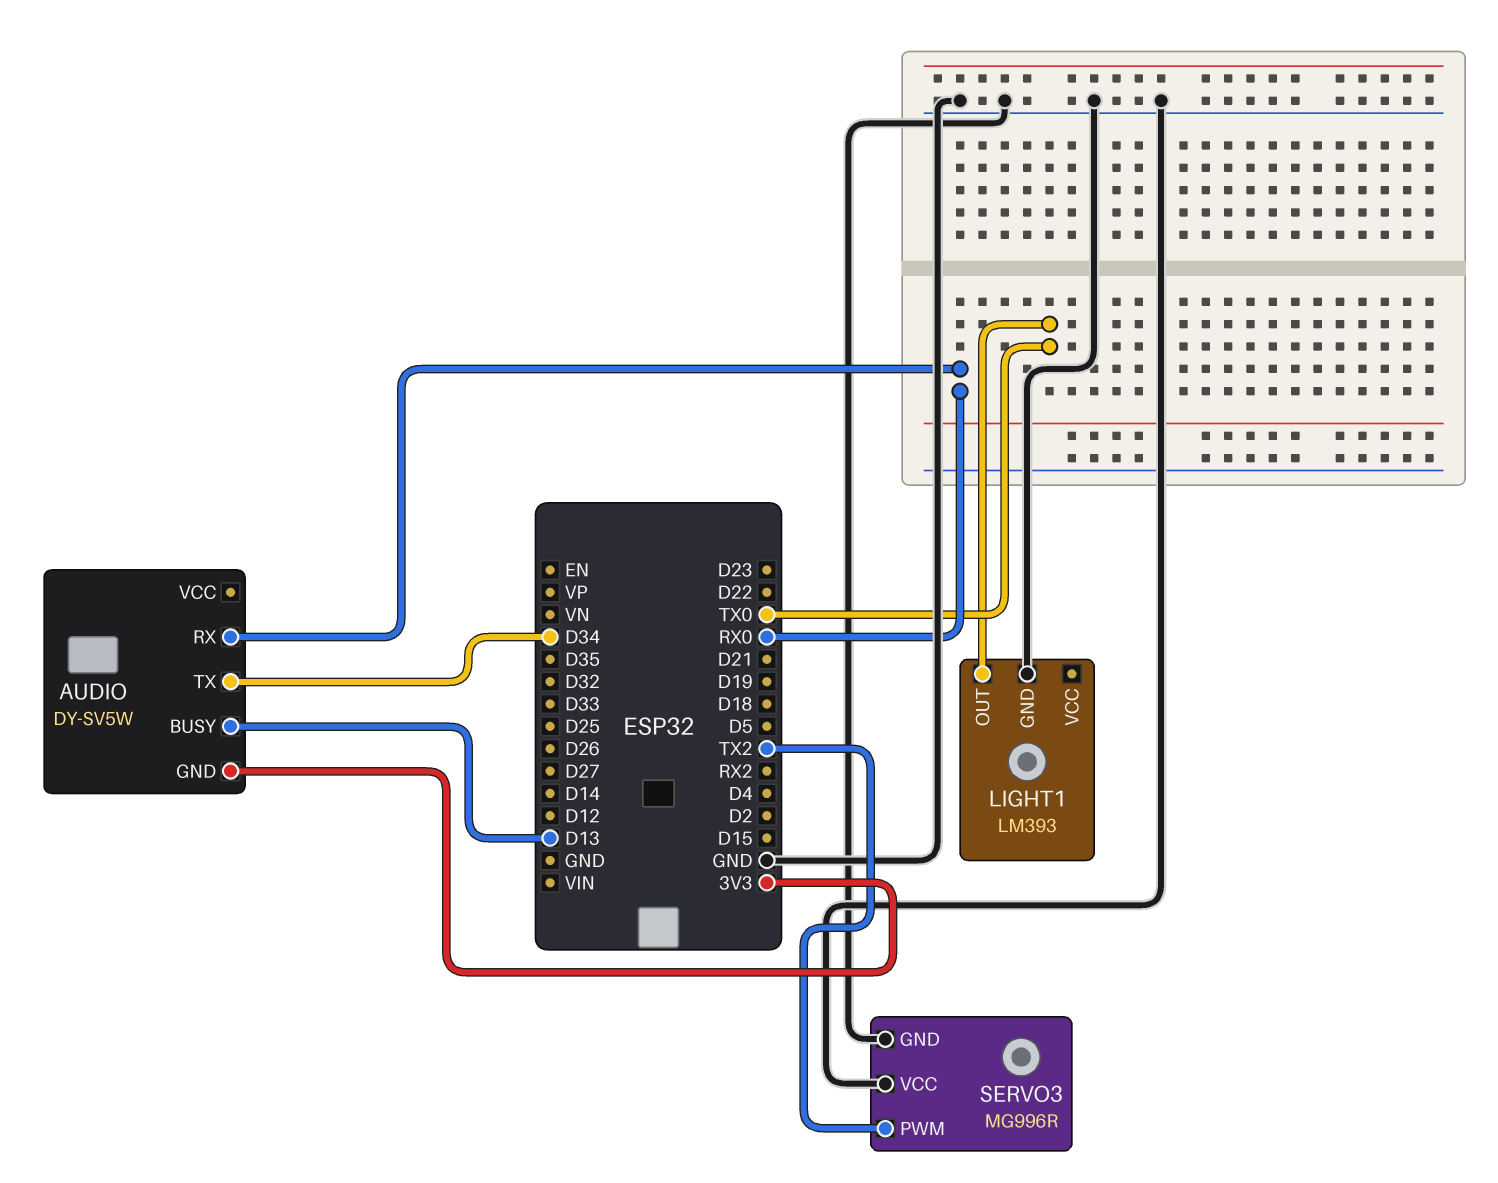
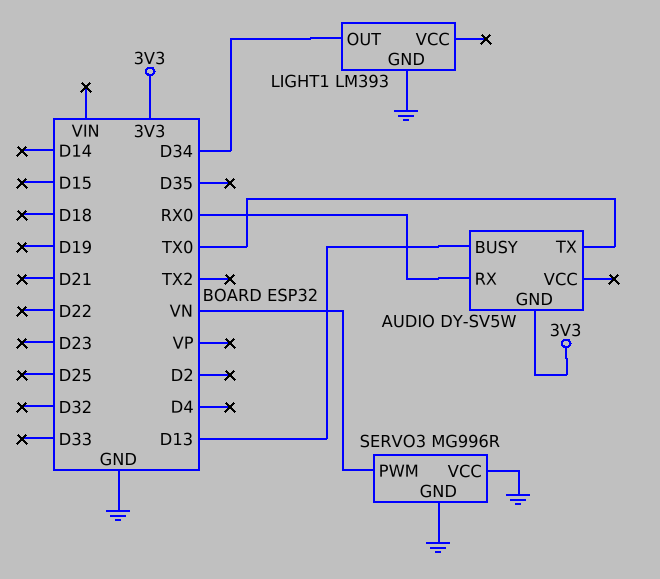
AUDIO pin TX: D34 -> TX0
LIGHT1 pin OUT: TX0 -> D34
SERVO3 pin PWM: TX2 -> VN

